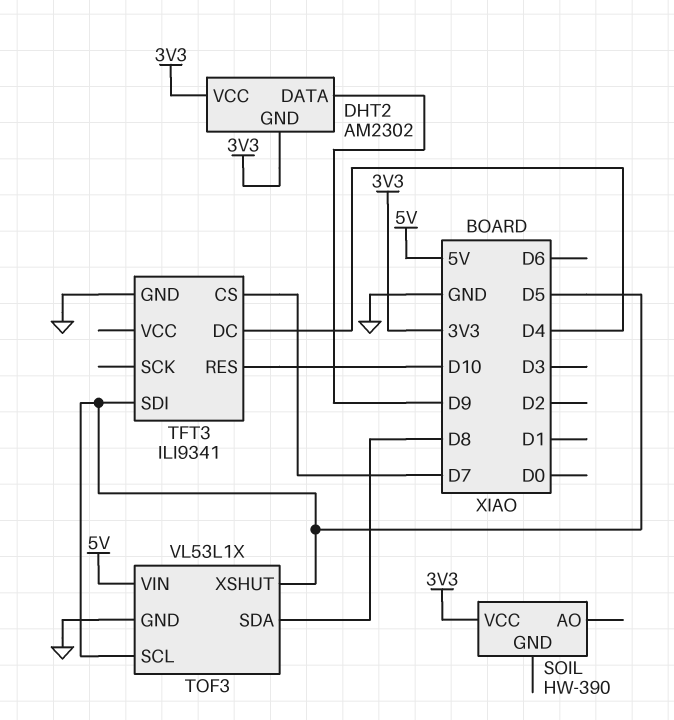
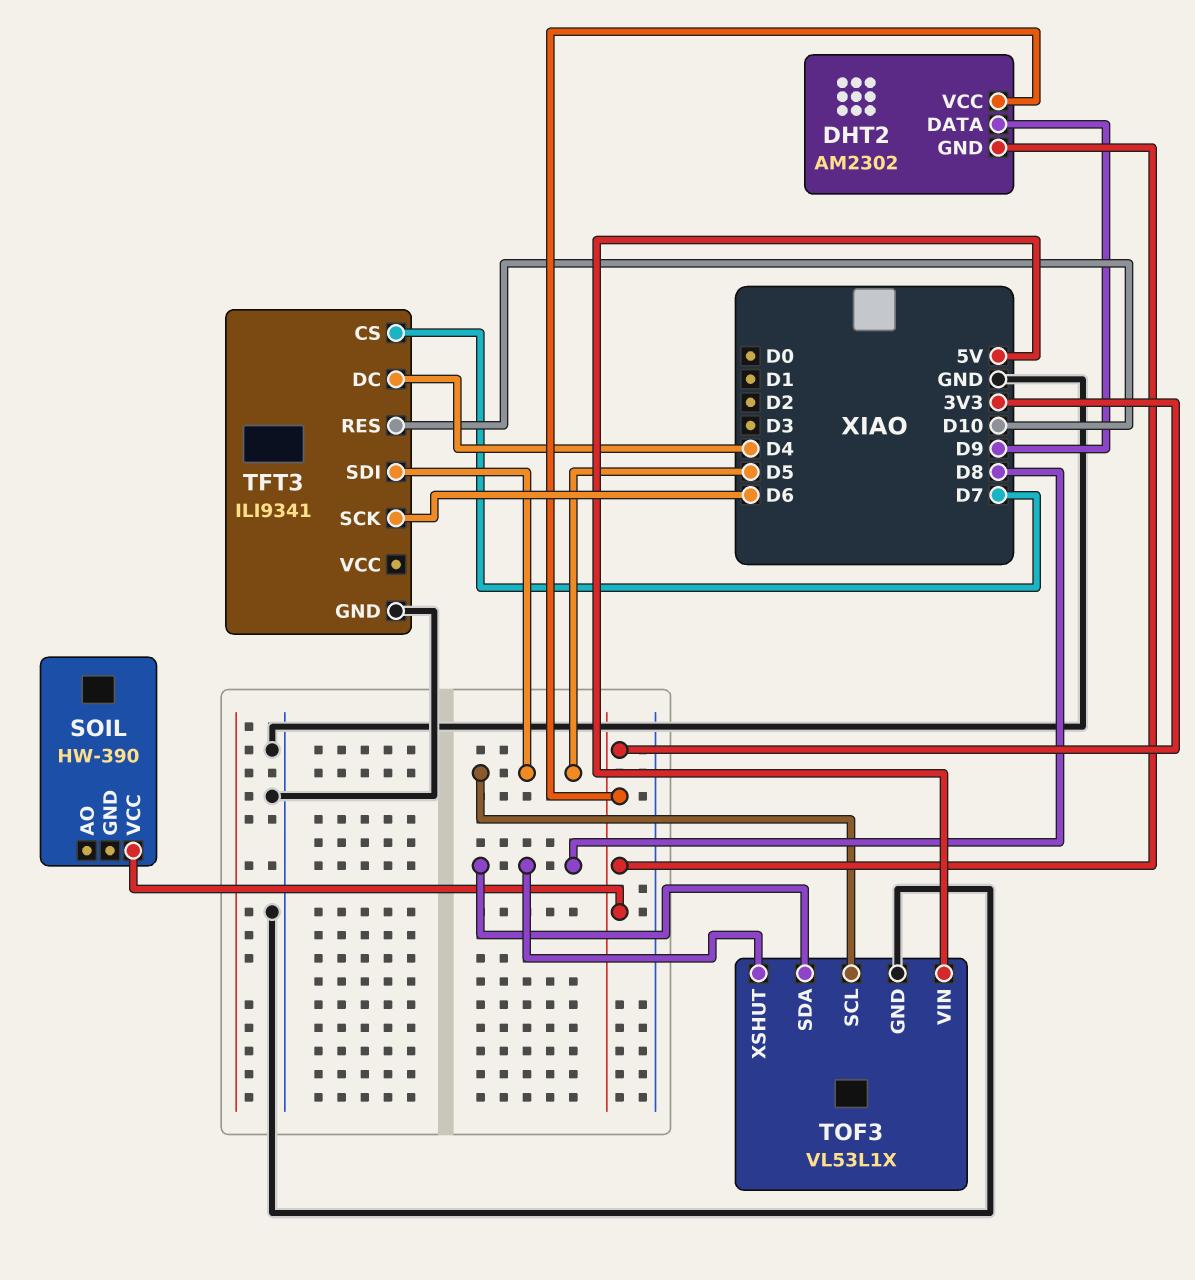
TFT3 pin SCK: none -> D6
TOF3 pin XSHUT: D5 -> D8

